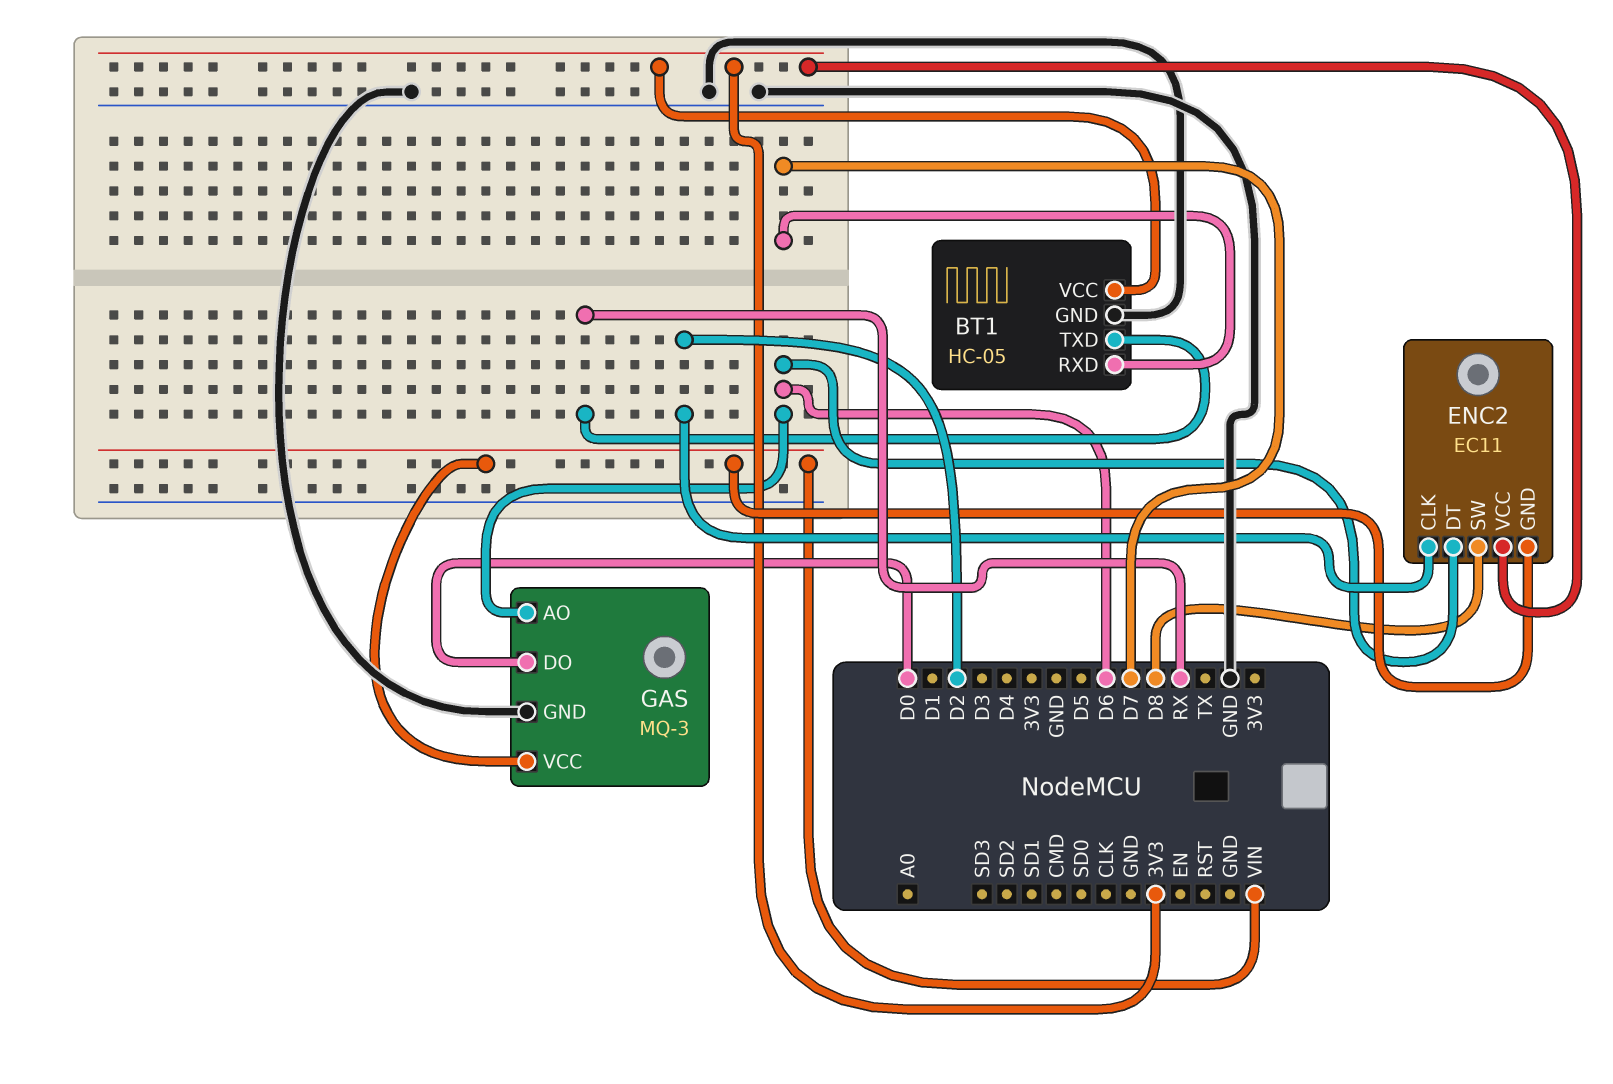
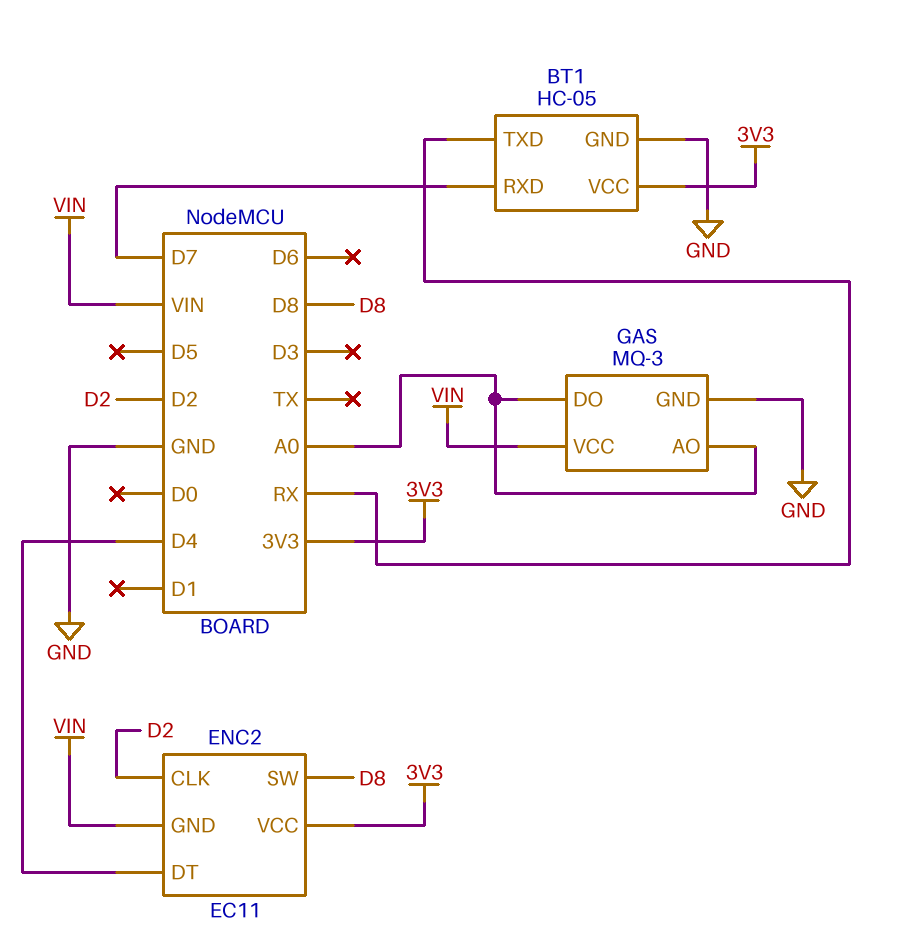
ENC2 pin DT: D6 -> D4
GAS pin AO: D6 -> A0
GAS pin DO: D0 -> A0

